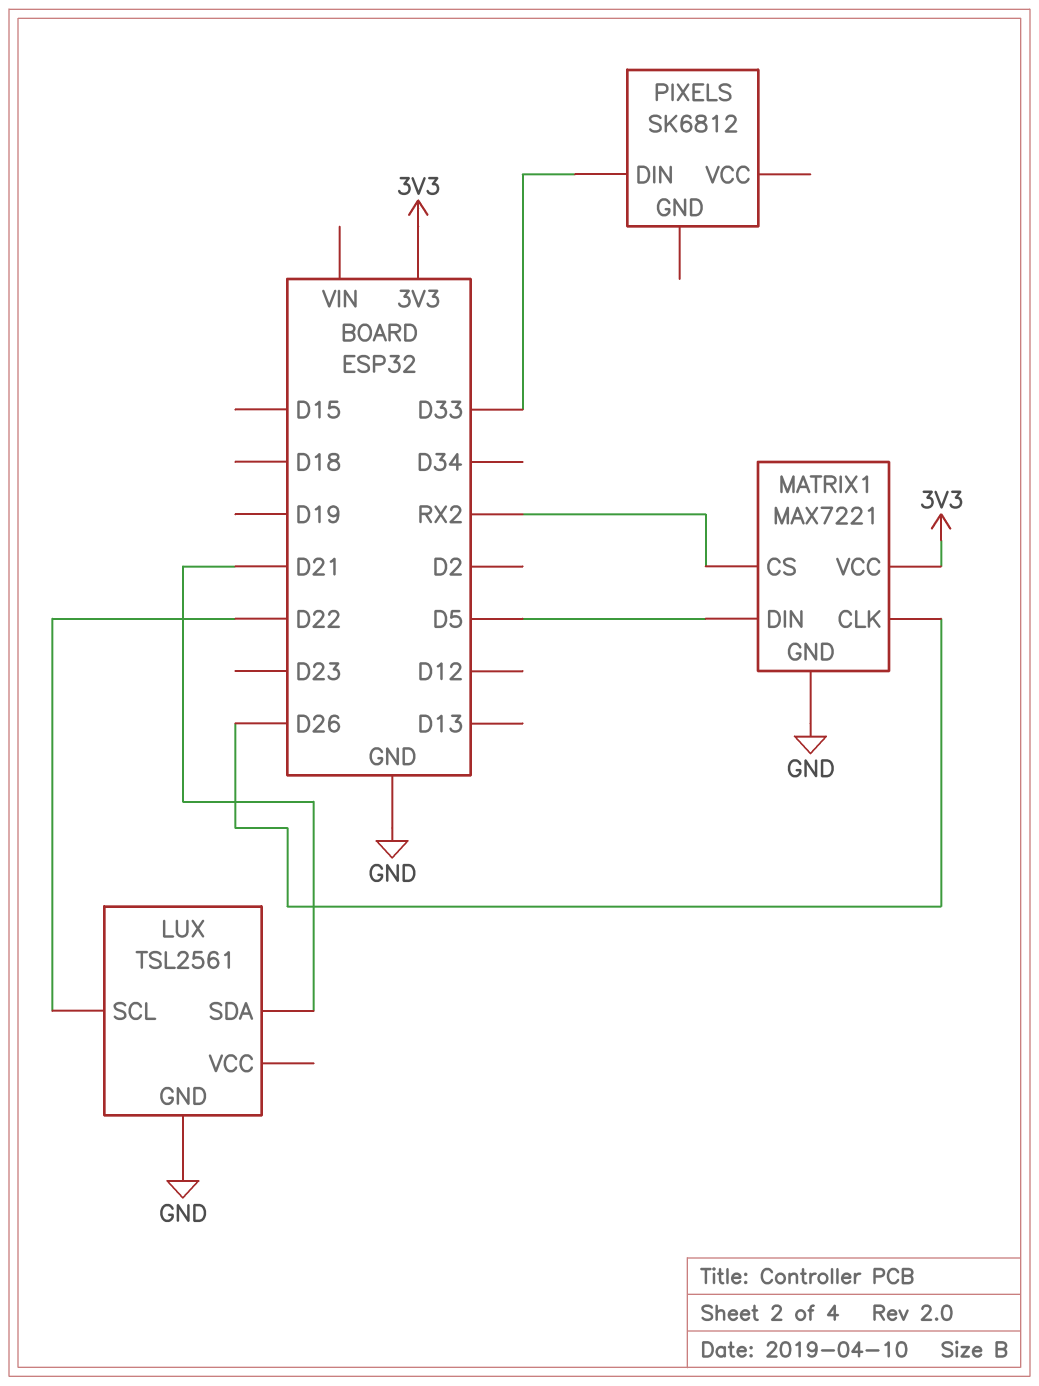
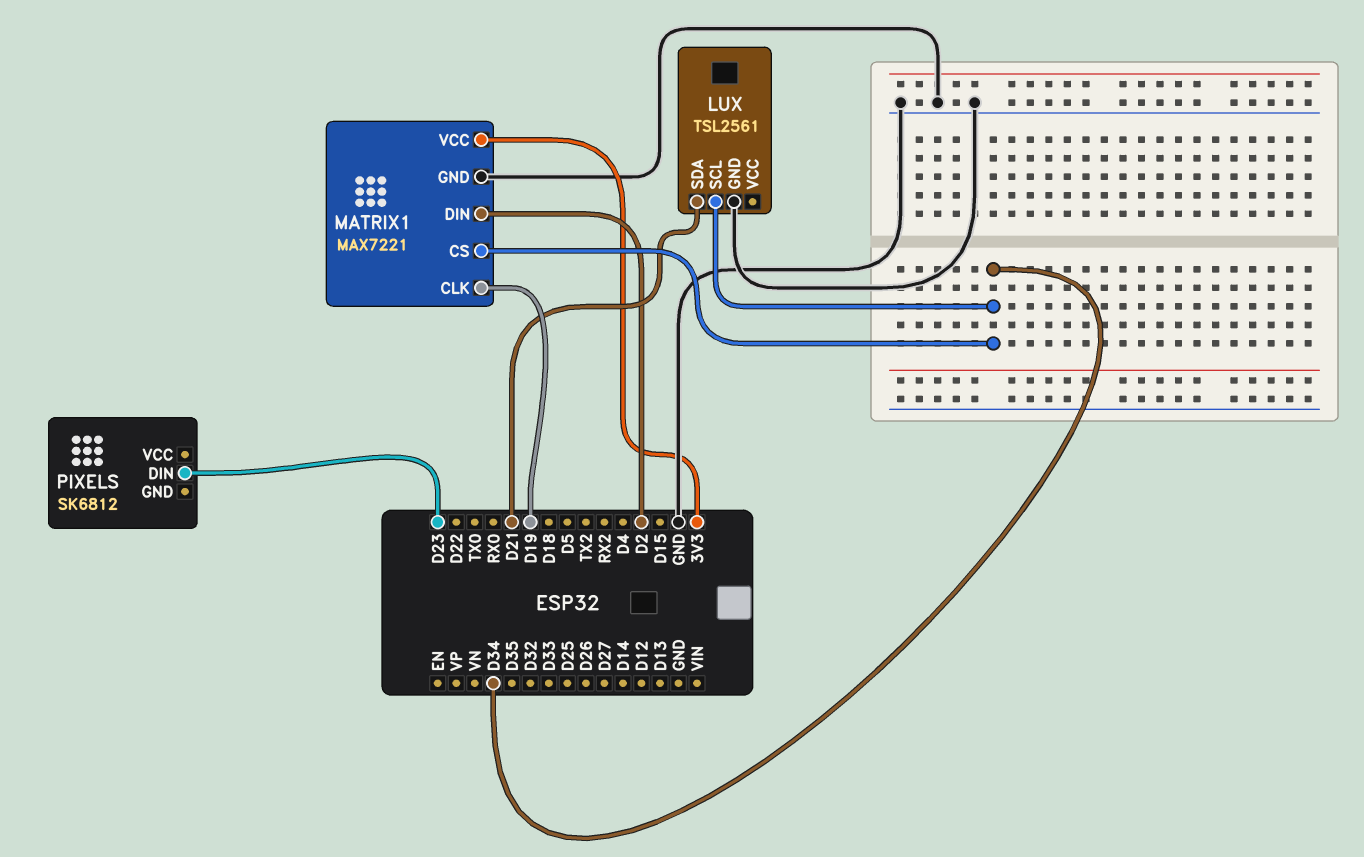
LUX pin SCL: D22 -> D34
MATRIX1 pin CLK: D26 -> D19
MATRIX1 pin CS: RX2 -> D34
MATRIX1 pin DIN: D5 -> D2
PIXELS pin DIN: D33 -> D23

